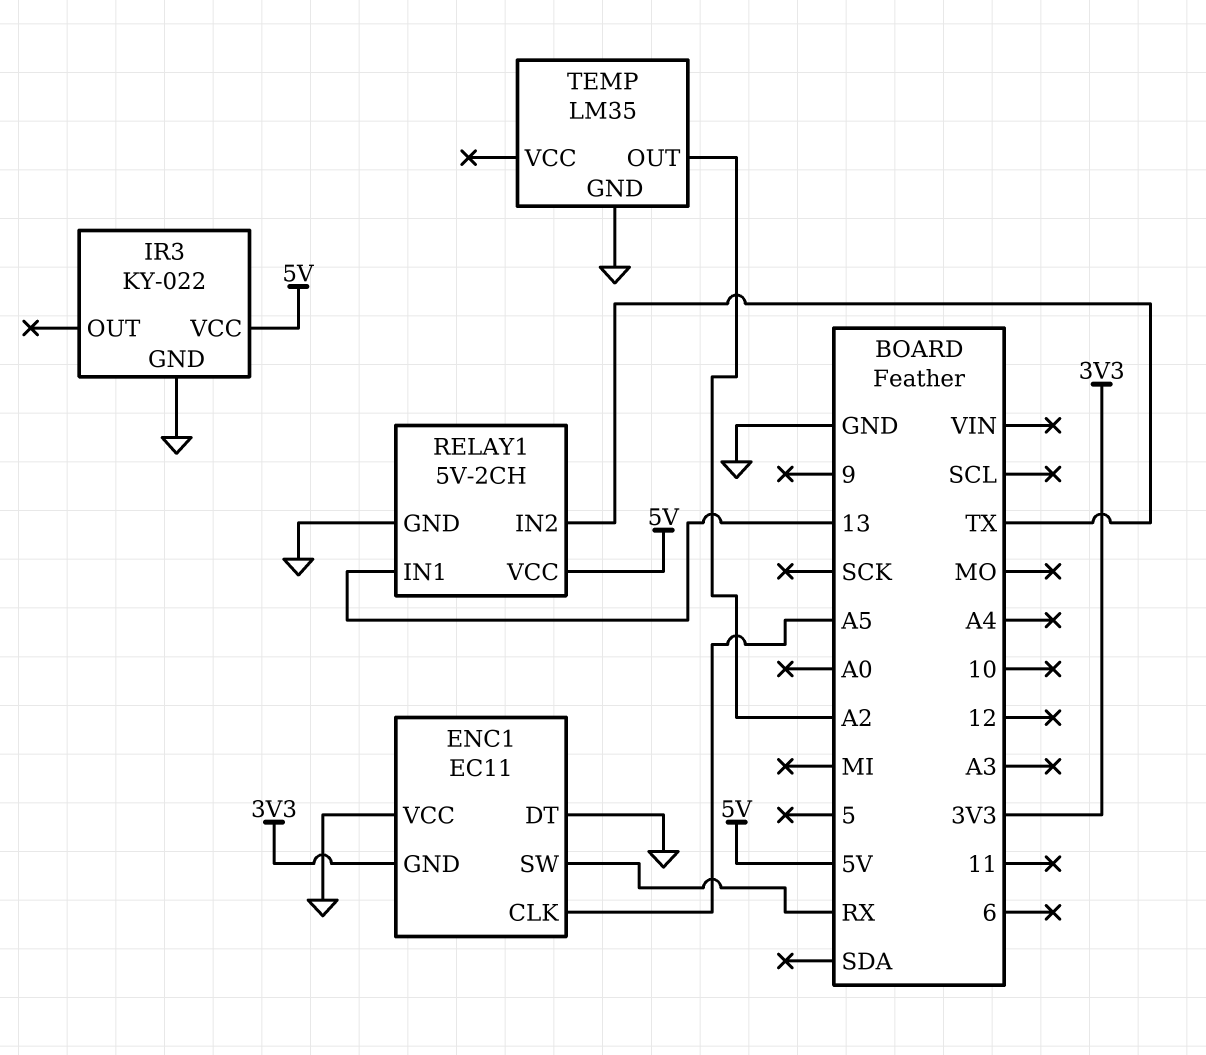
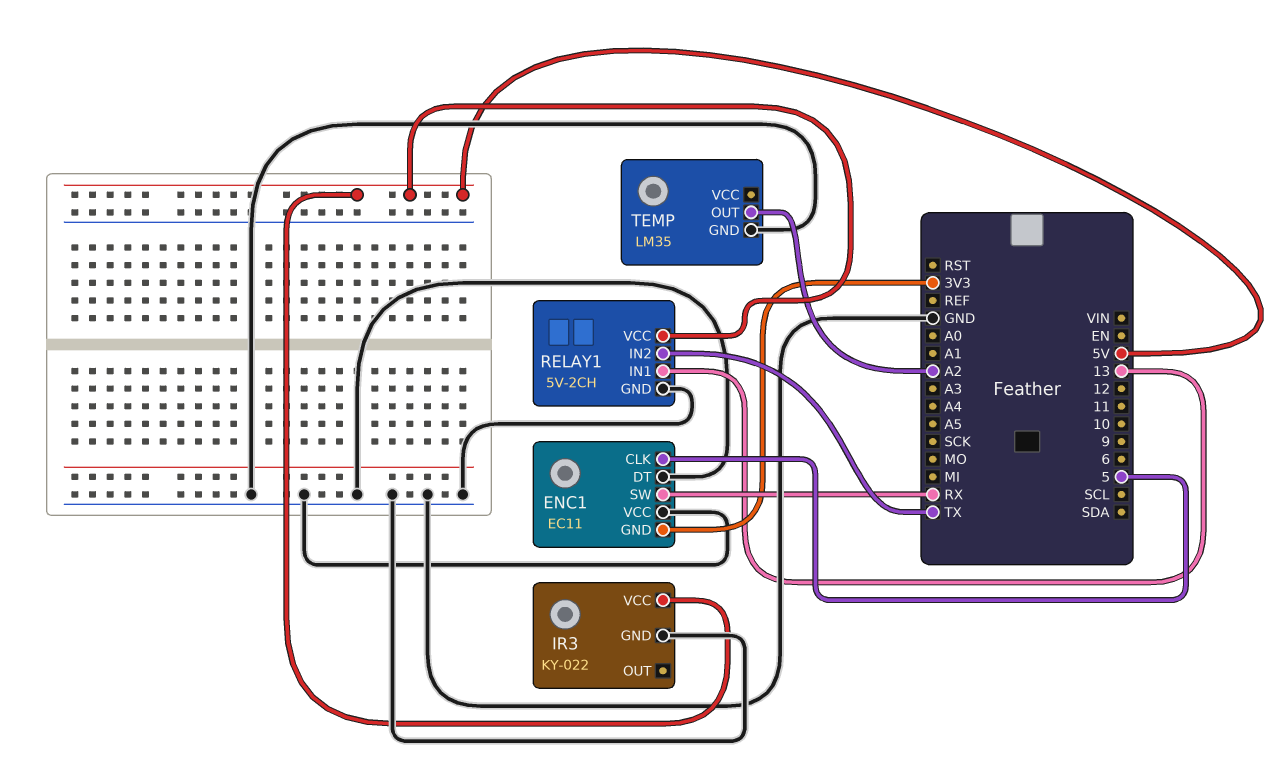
ENC1 pin CLK: A5 -> 5

